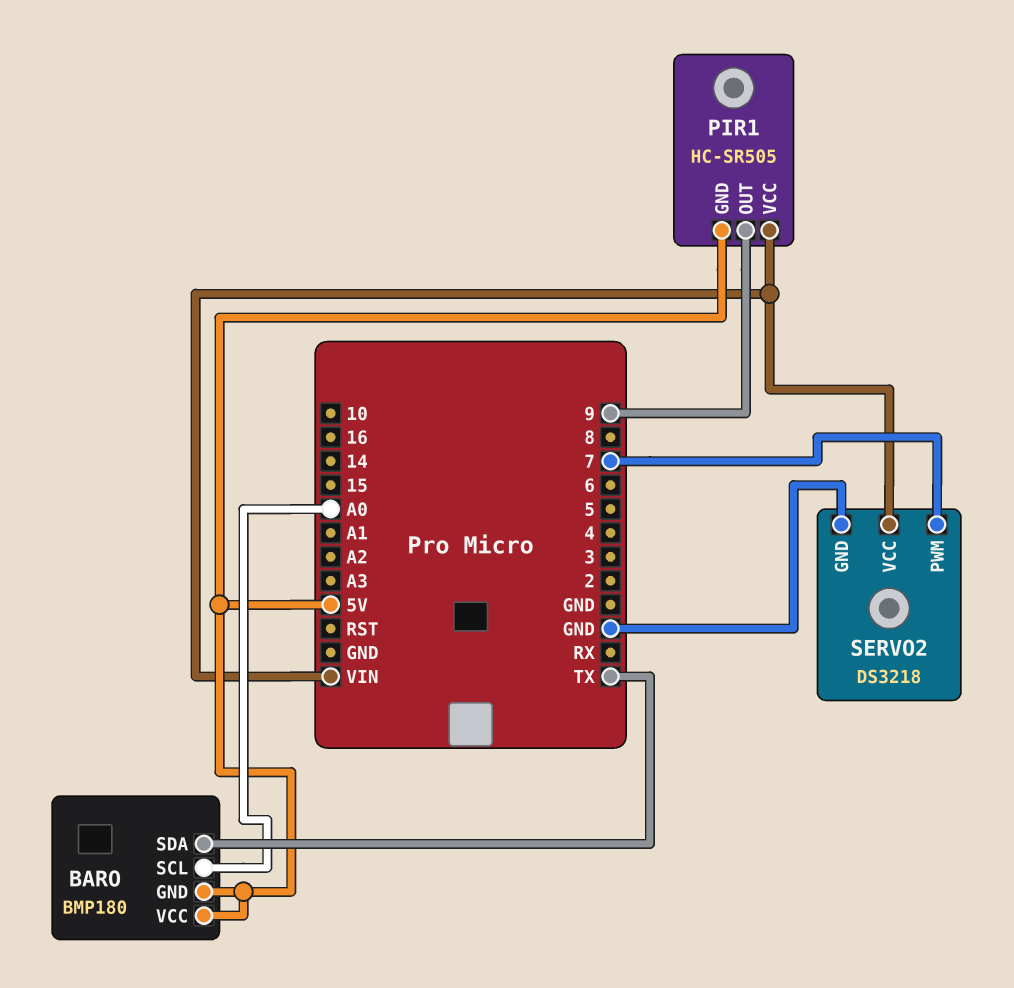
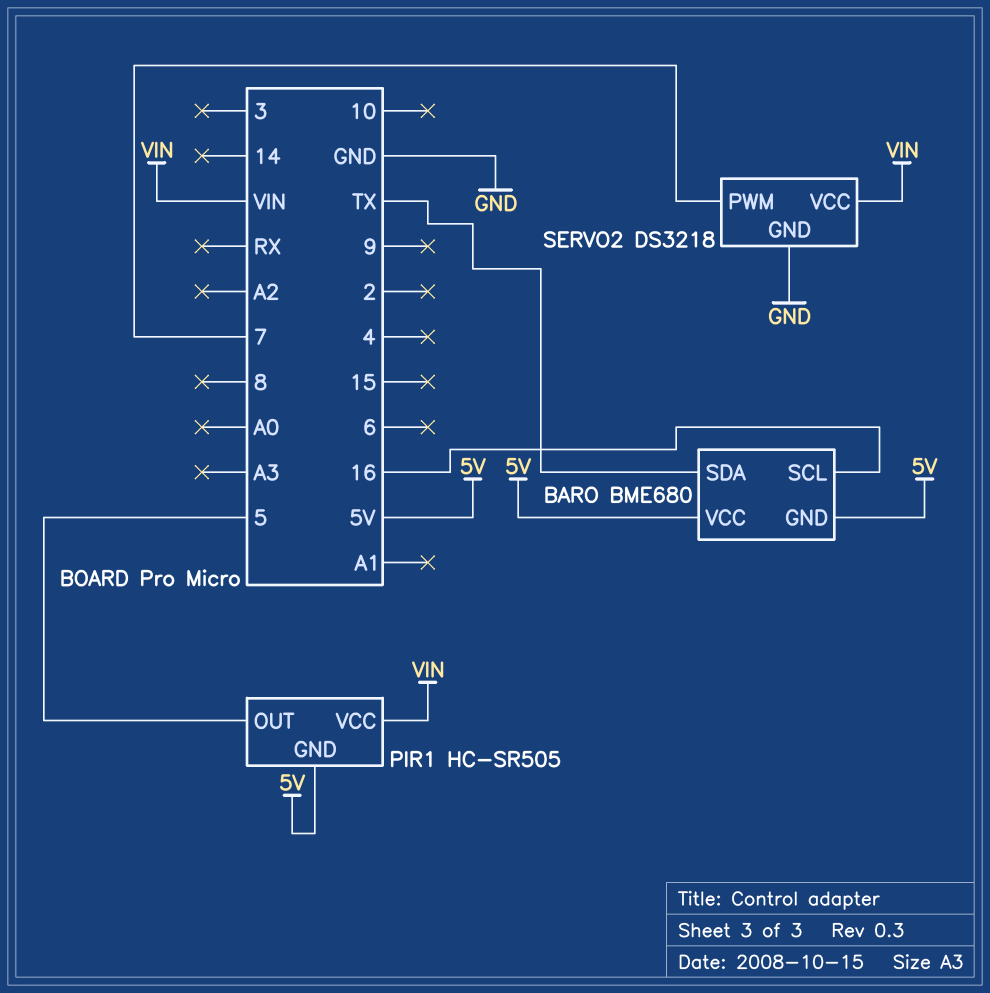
BARO: BMP180 -> BME680
BARO pin SCL: A0 -> 16
PIR1 pin OUT: 9 -> 5

